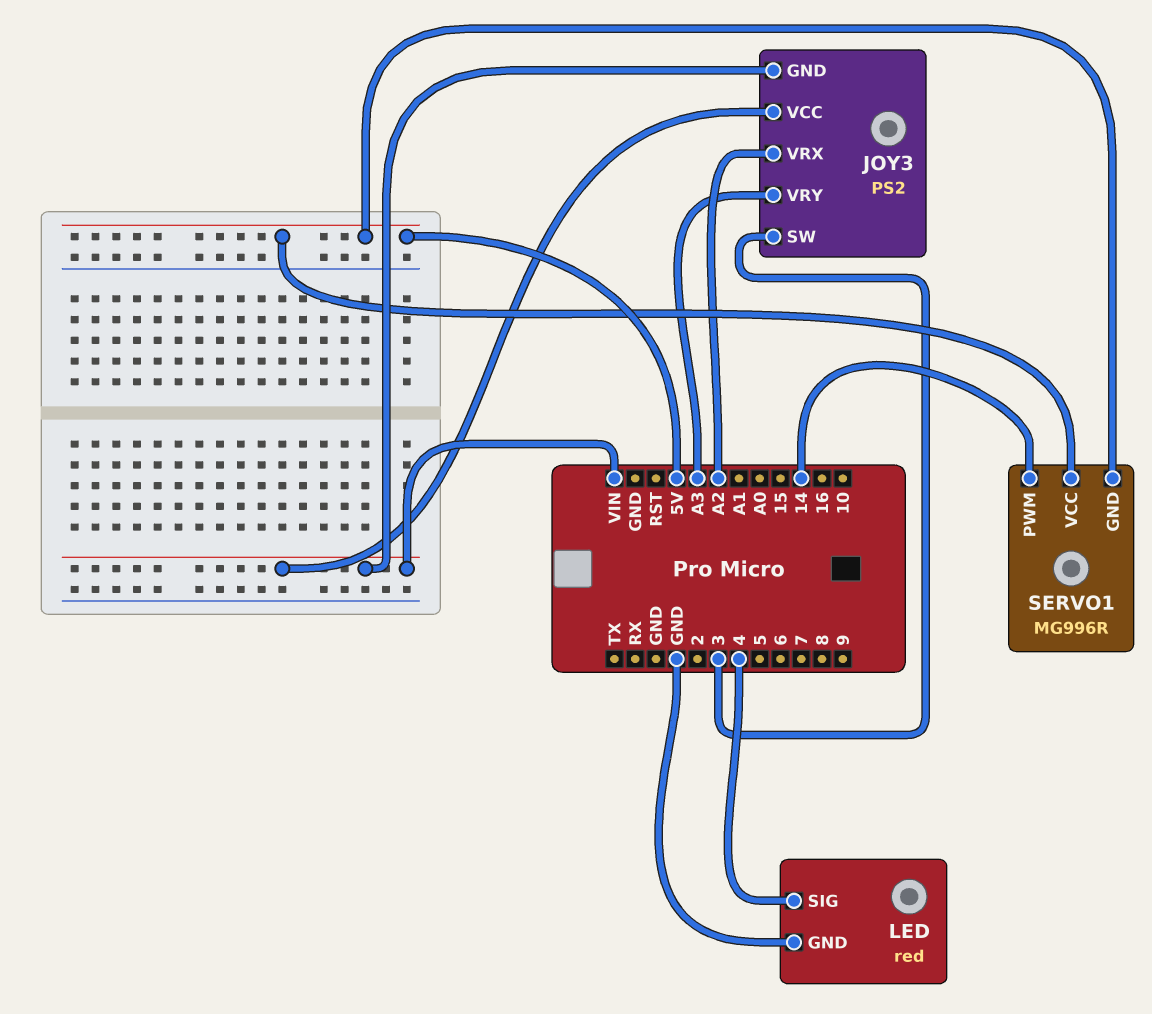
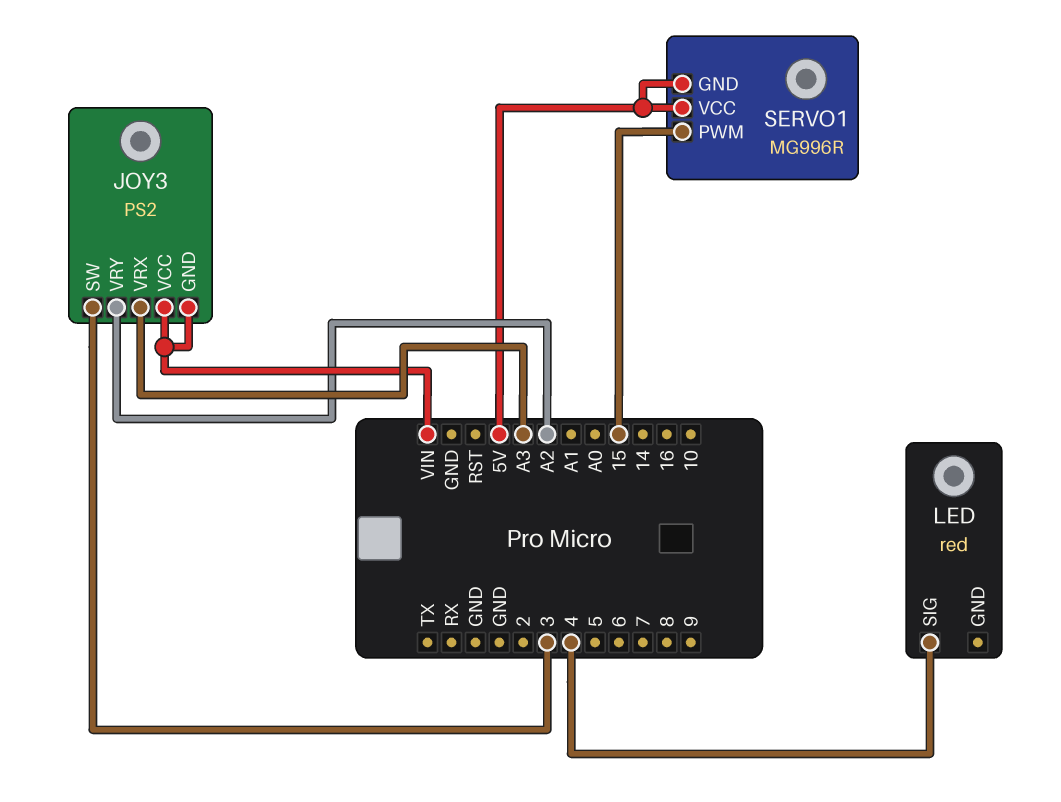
JOY3 pin VRX: A2 -> A3
JOY3 pin VRY: A3 -> A2
LED pin GND: GND -> none
SERVO1 pin PWM: 14 -> 15

